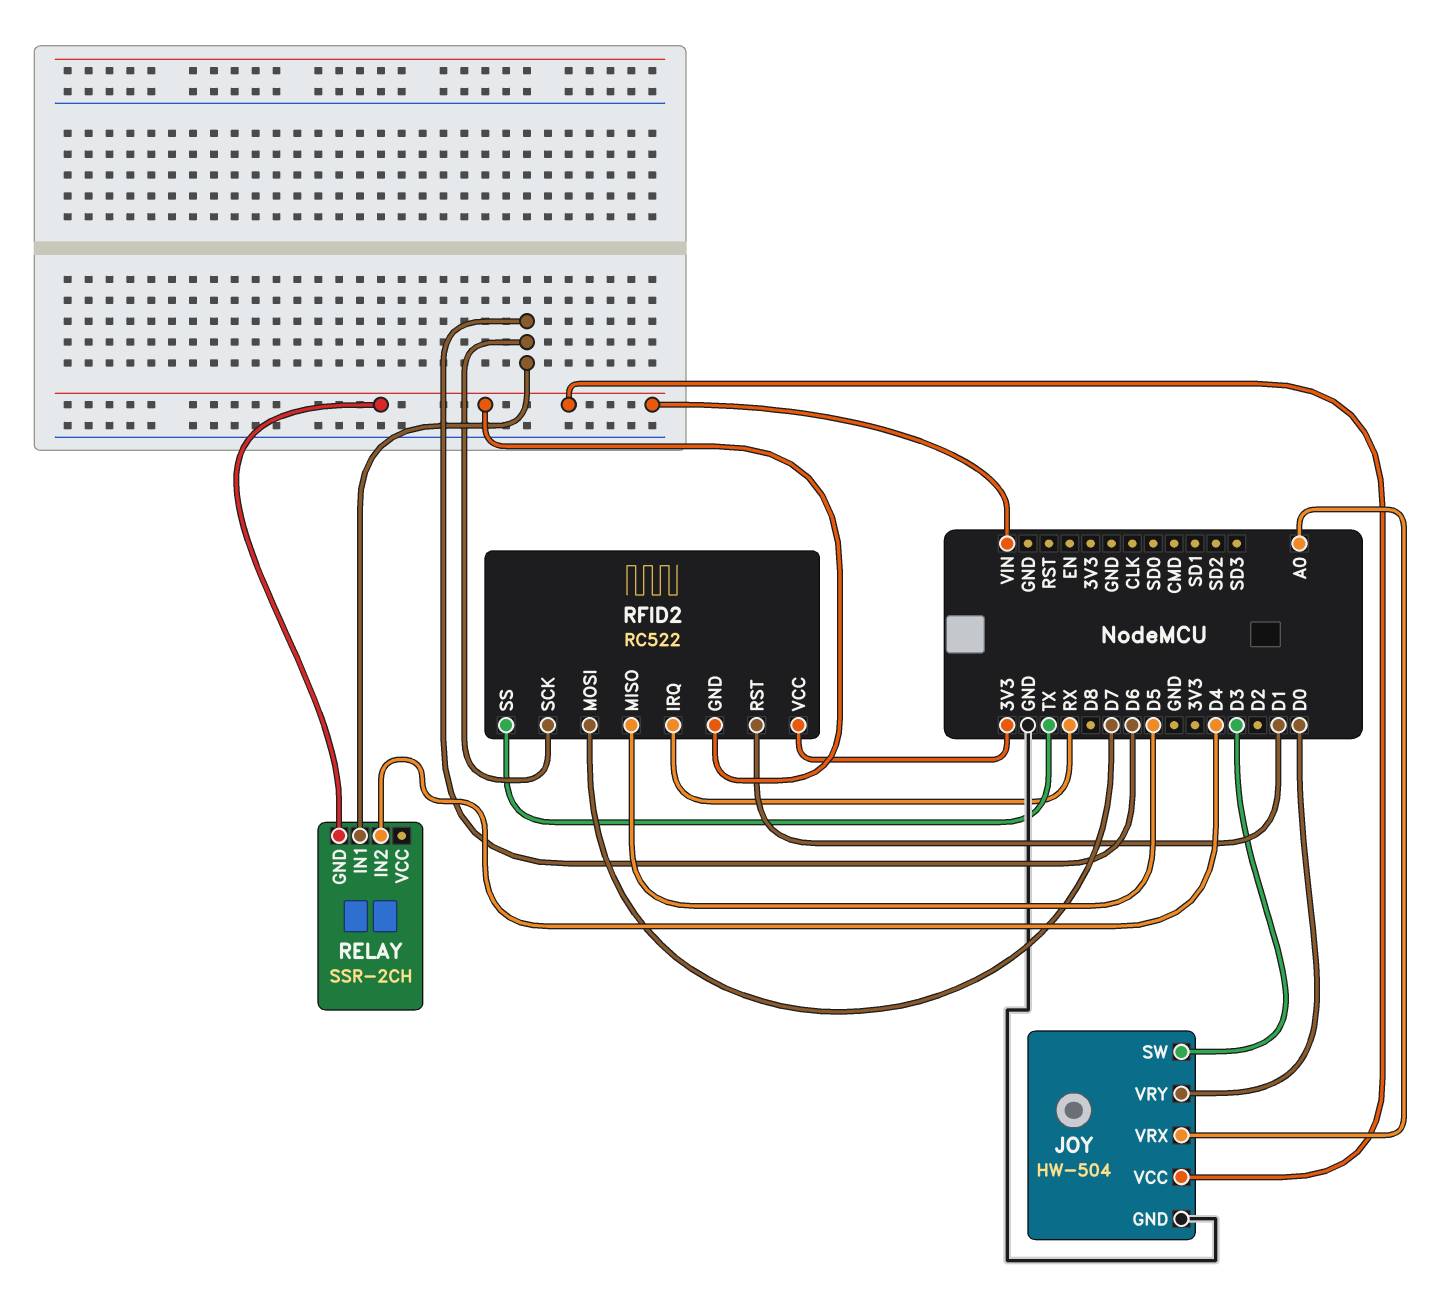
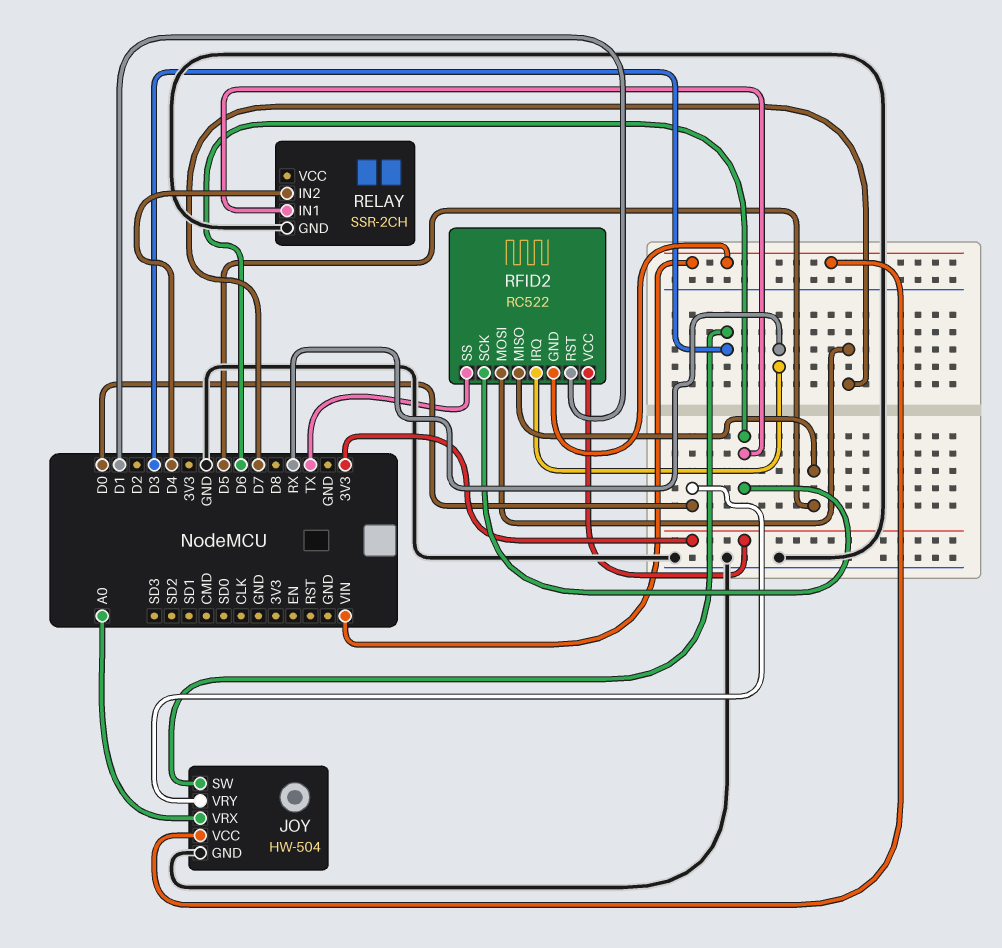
RELAY pin GND: VIN -> GND

